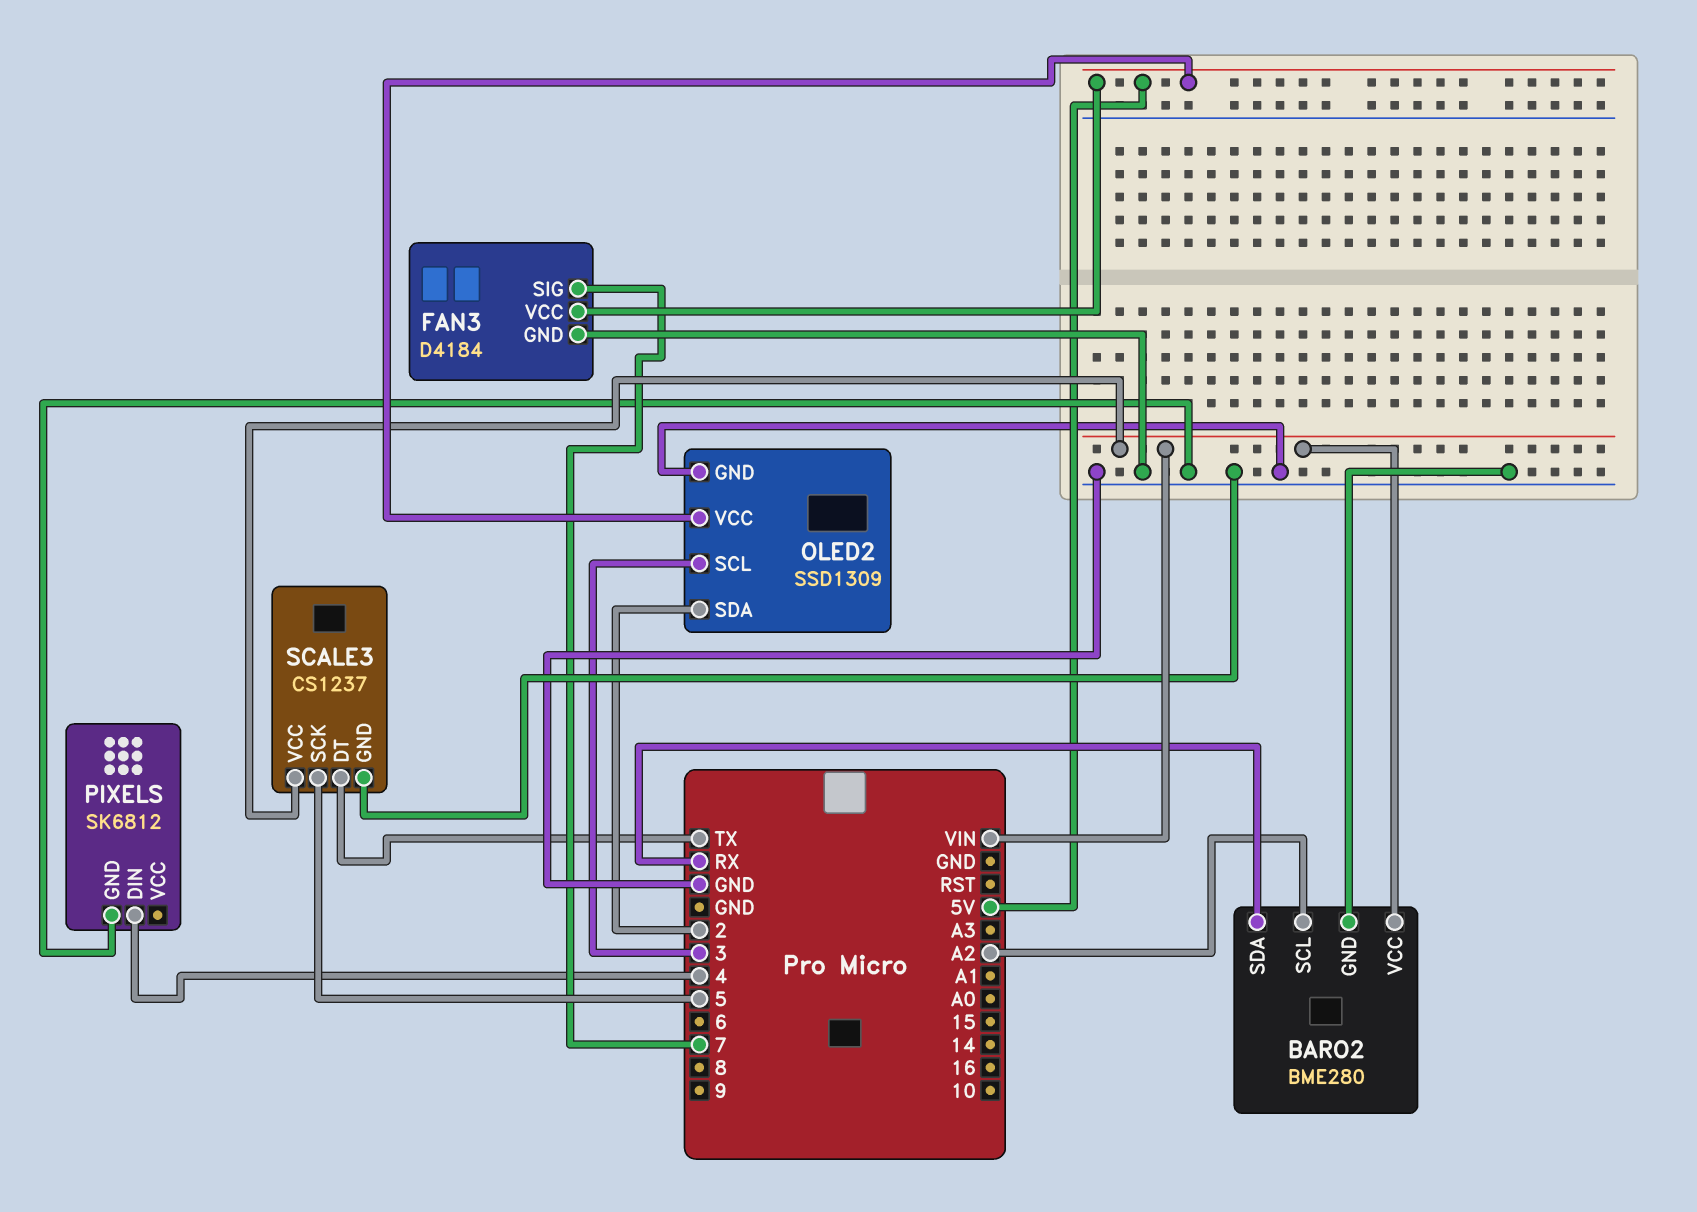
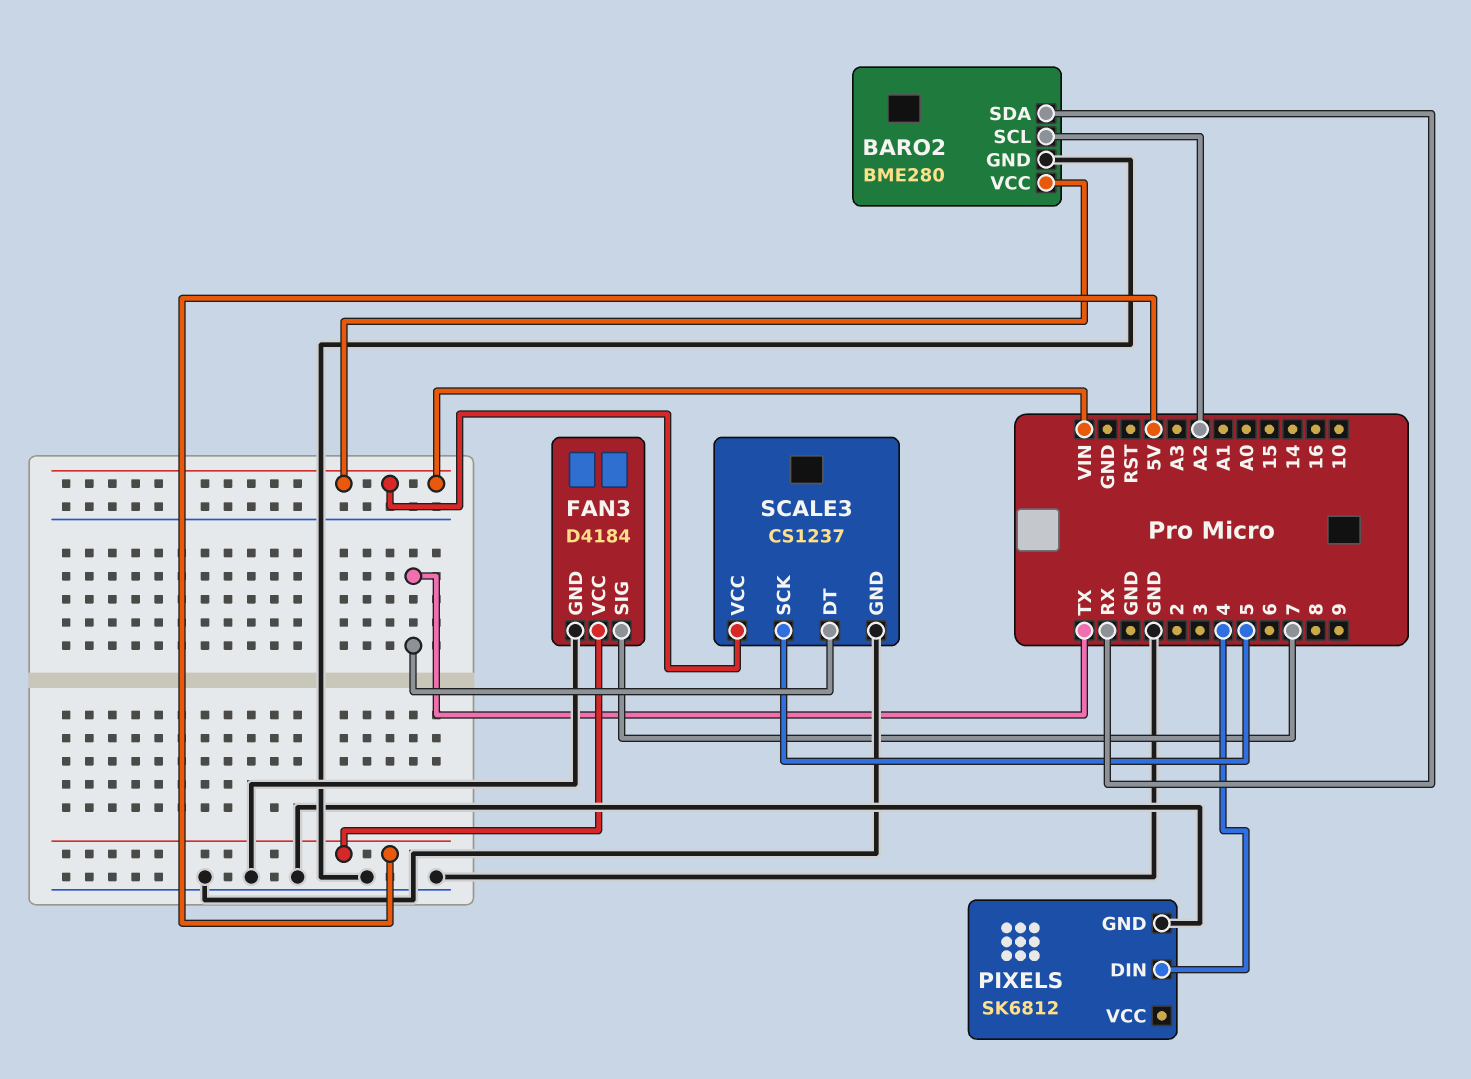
OLED2: SSD1309 -> none
OLED2 pin GND: GND -> none
OLED2 pin SCL: 3 -> none
OLED2 pin SDA: 2 -> none
OLED2 pin VCC: 5V -> none

